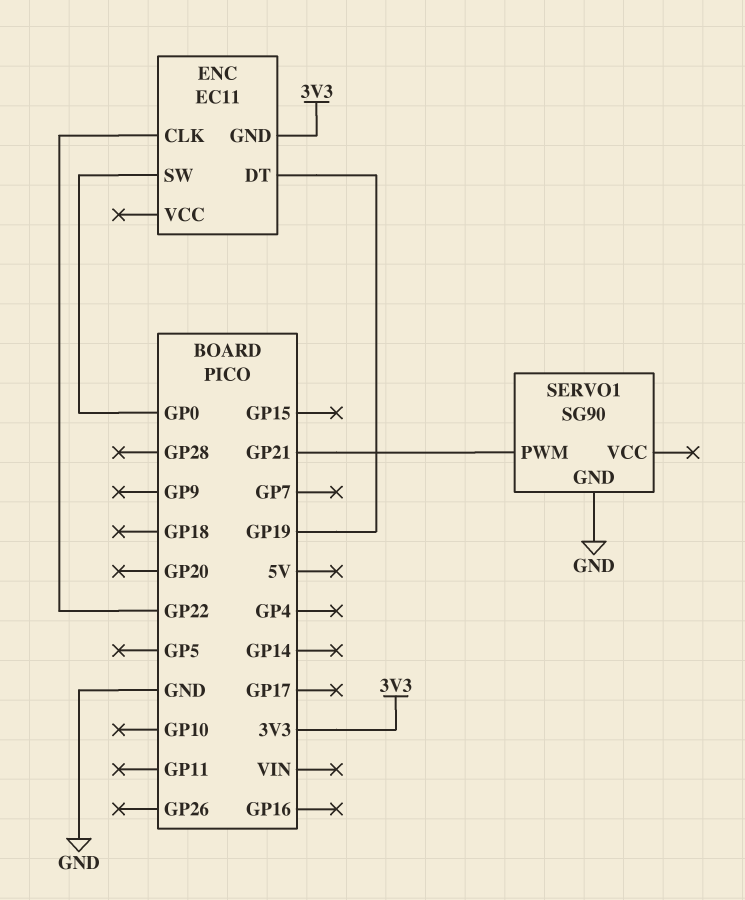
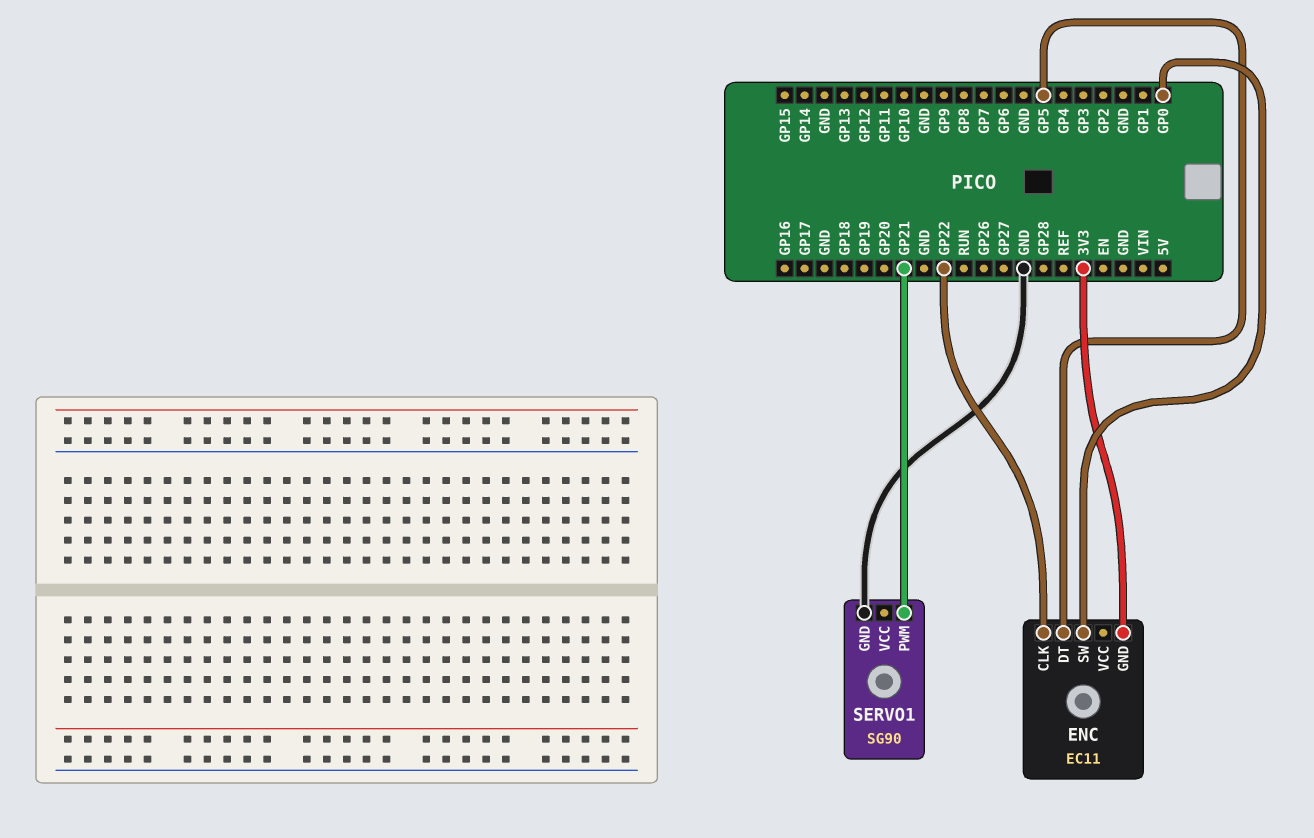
ENC pin DT: GP19 -> GP5

